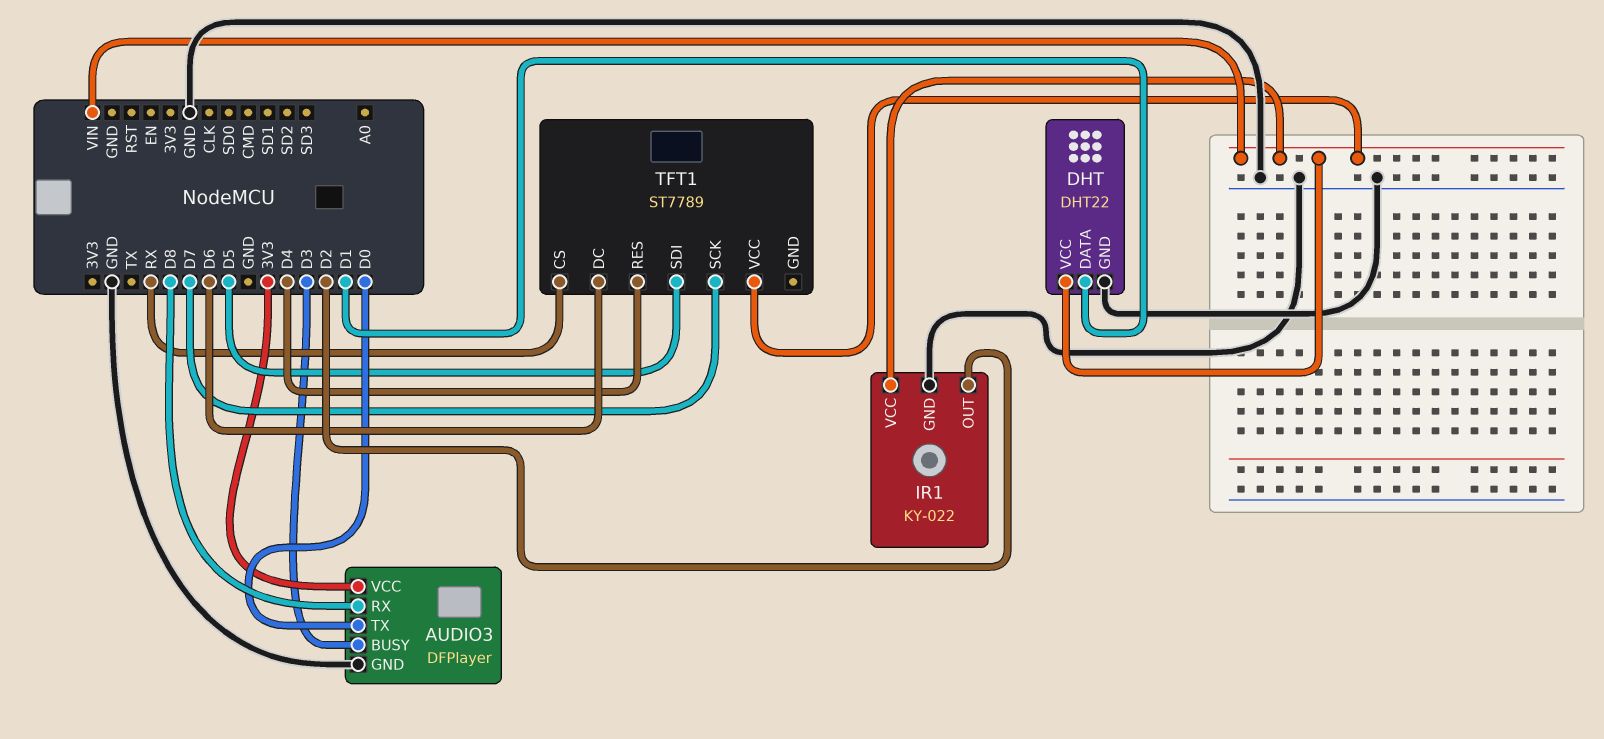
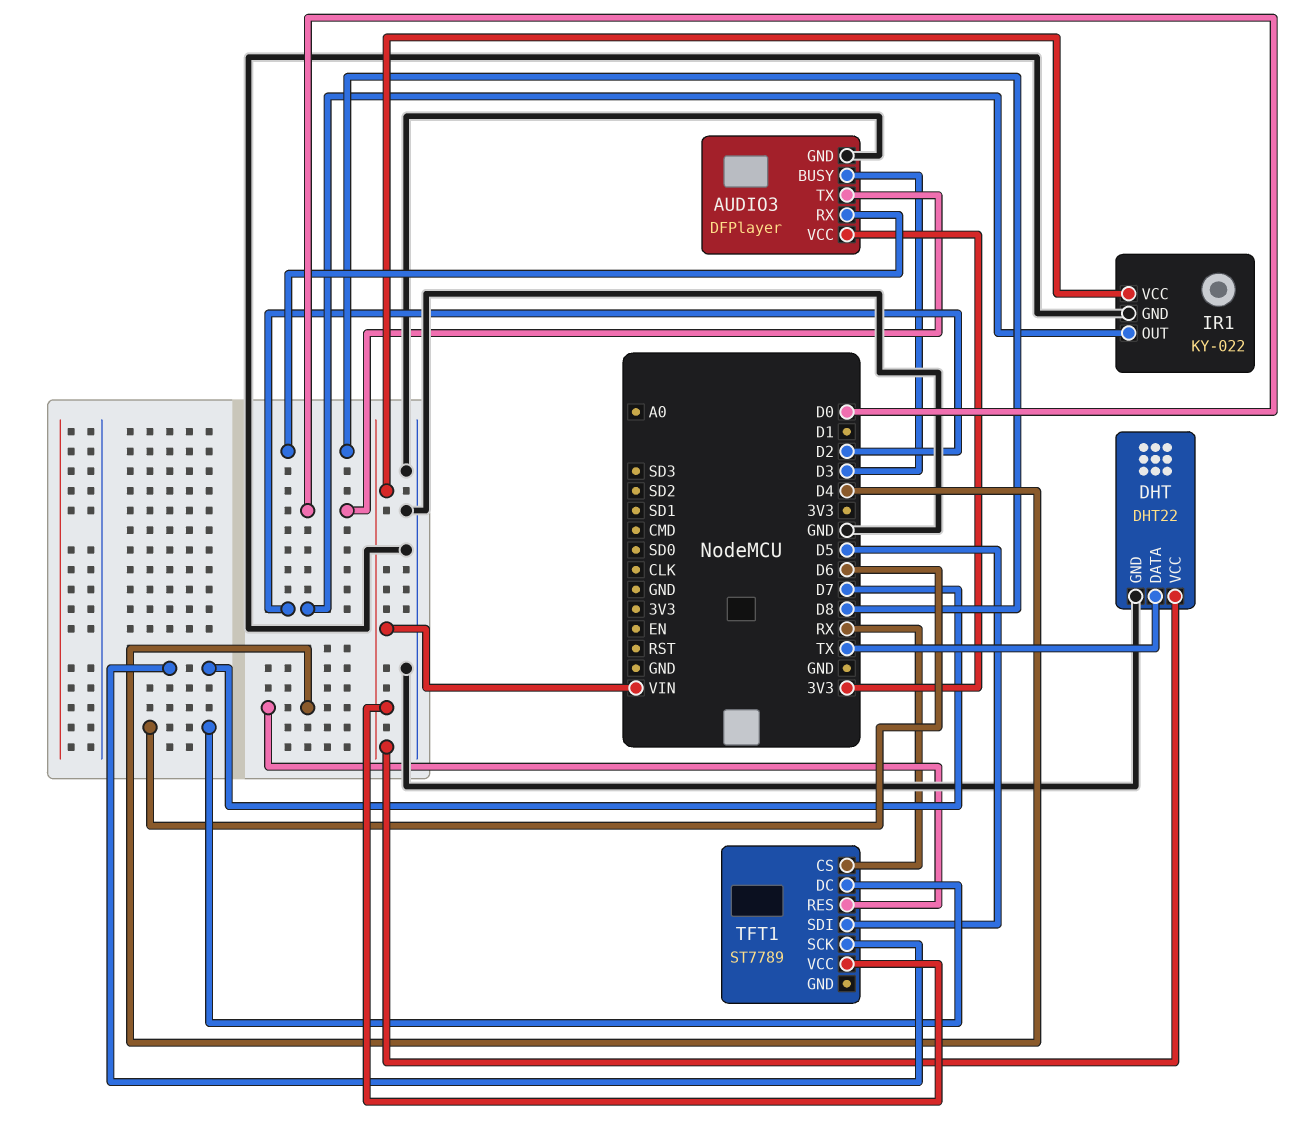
DHT pin DATA: D1 -> TX

